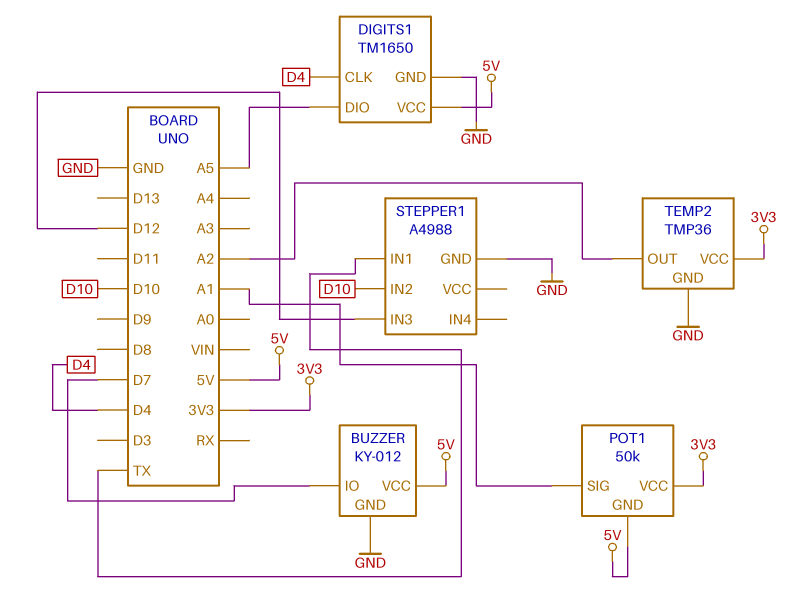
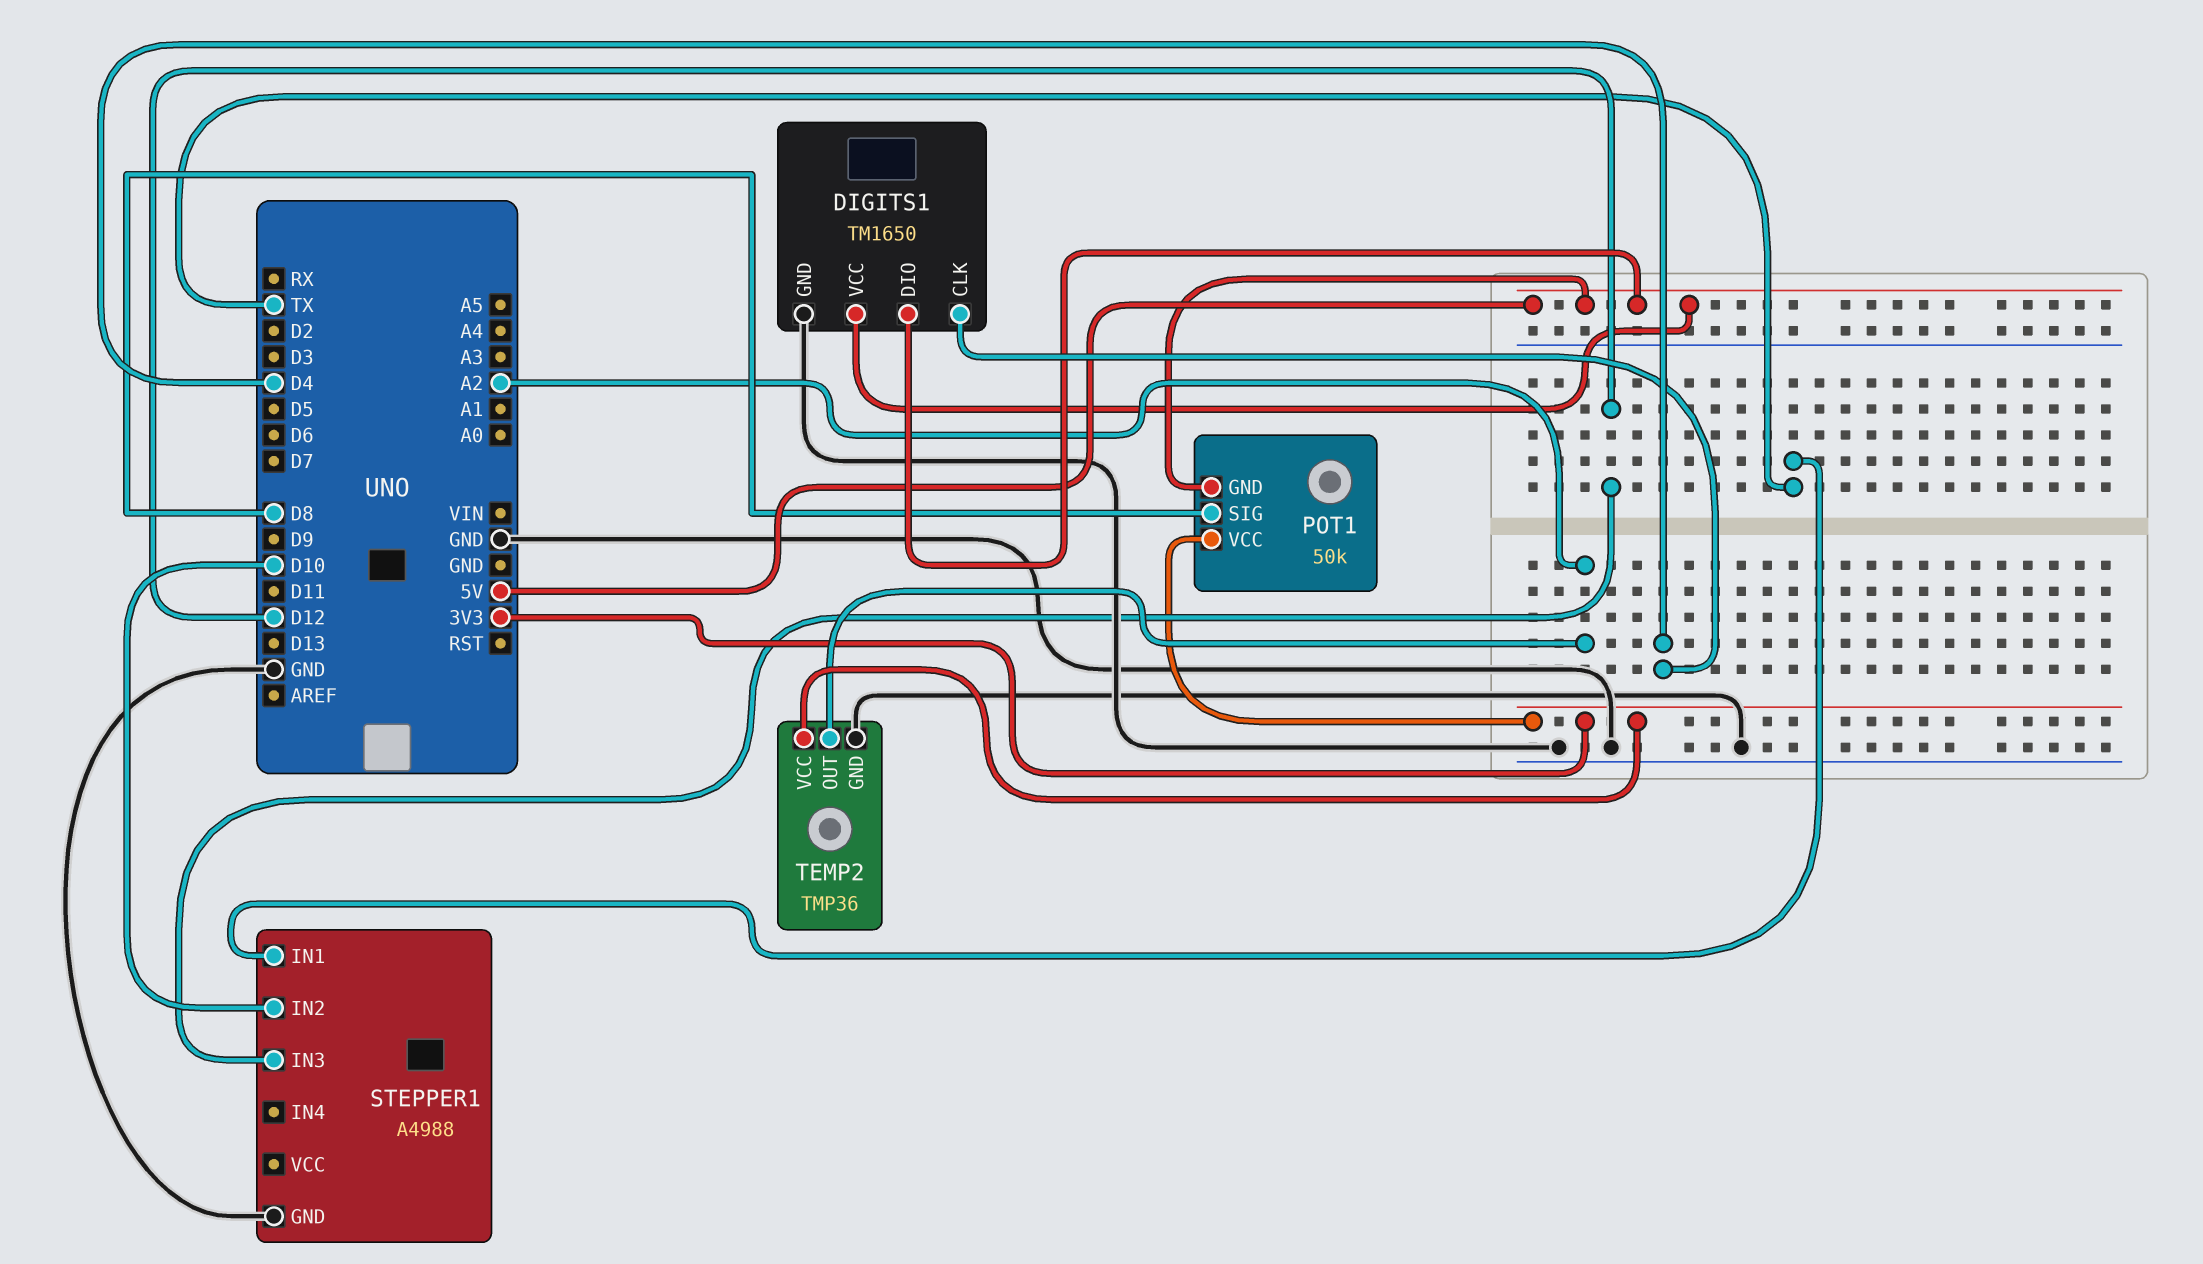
BUZZER: KY-012 -> none
BUZZER pin GND: GND -> none
BUZZER pin IO: D7 -> none
BUZZER pin VCC: 5V -> none
DIGITS1 pin DIO: A5 -> 5V
POT1 pin SIG: A1 -> D8

